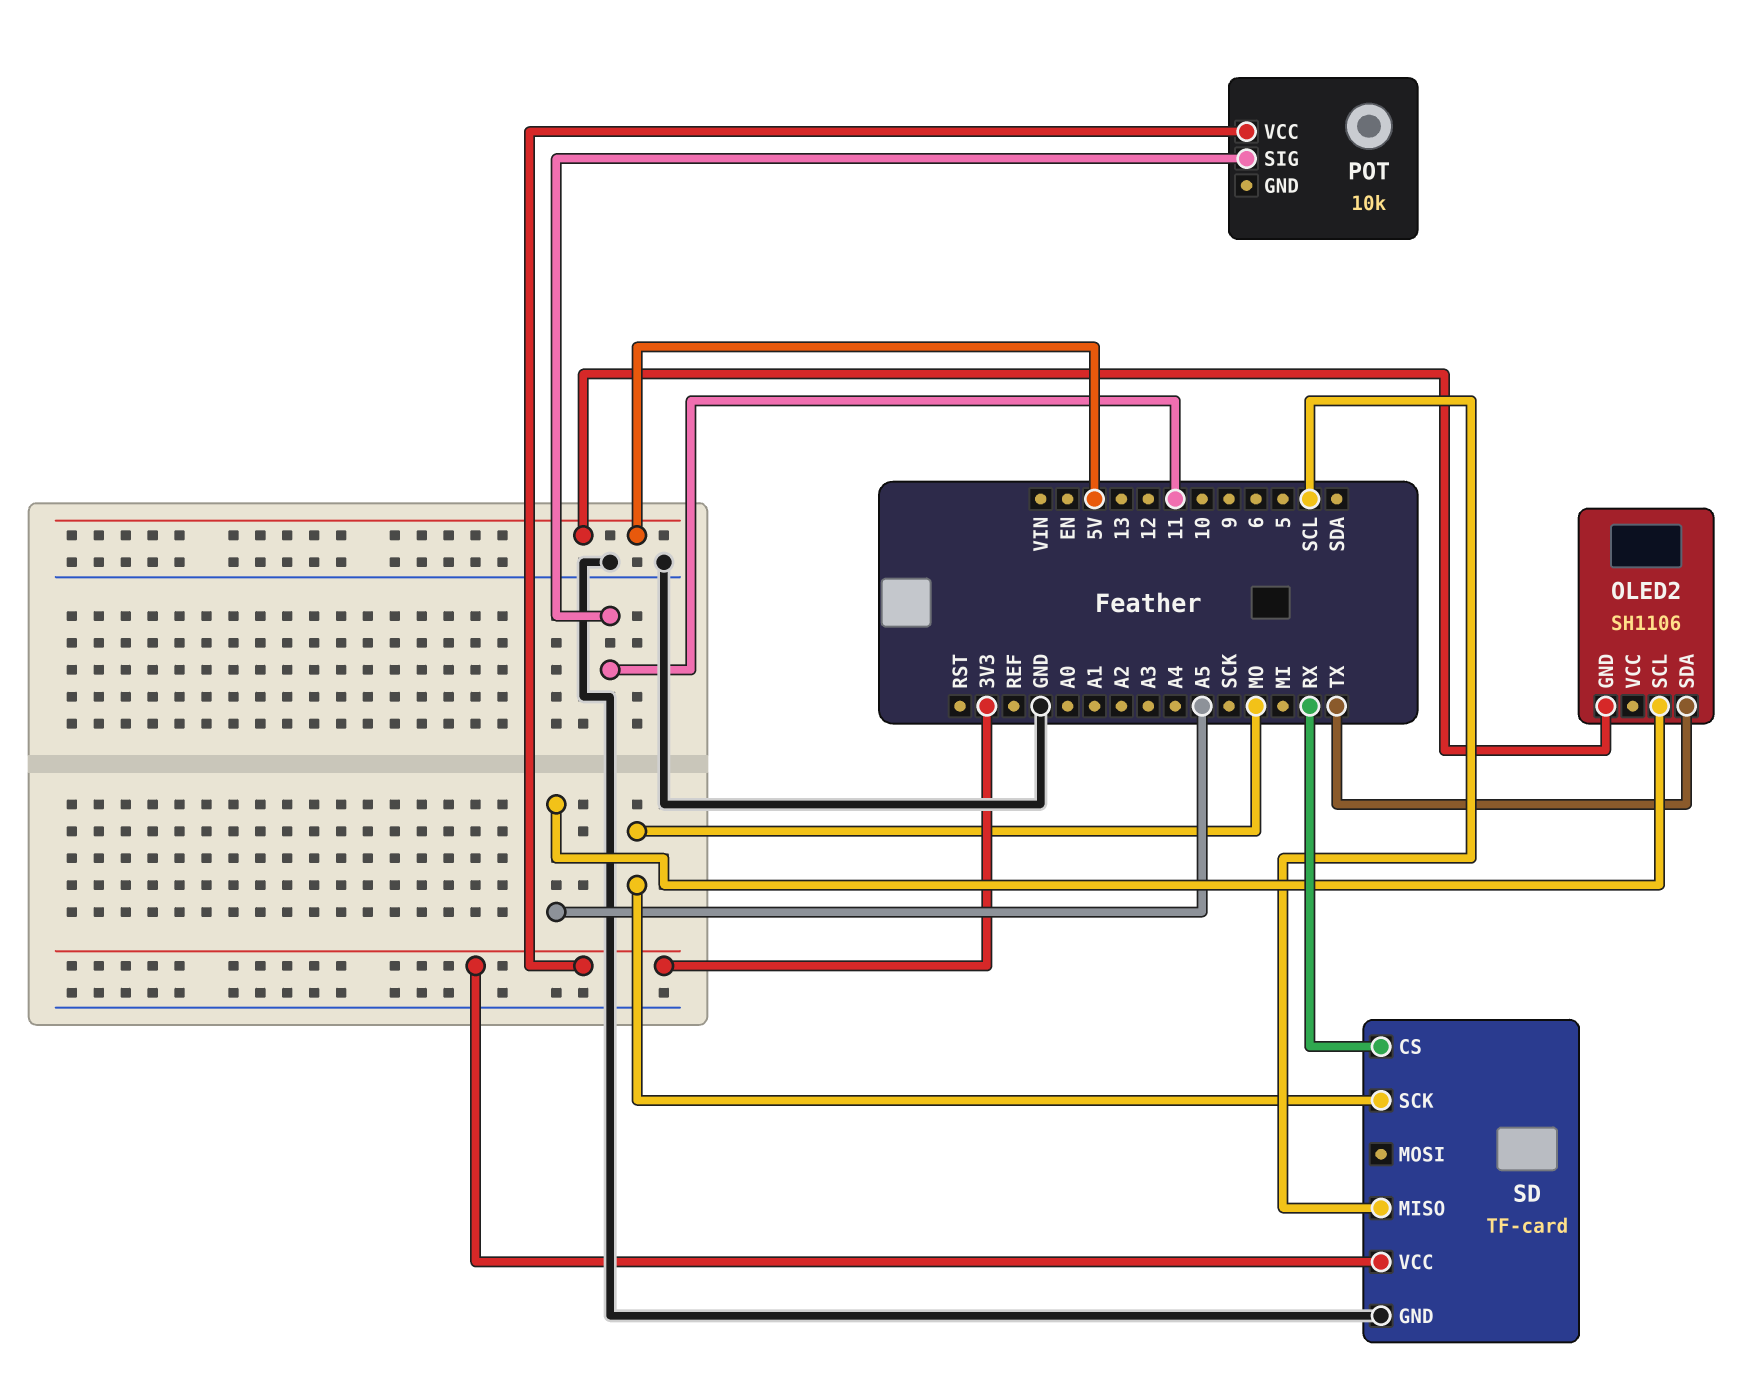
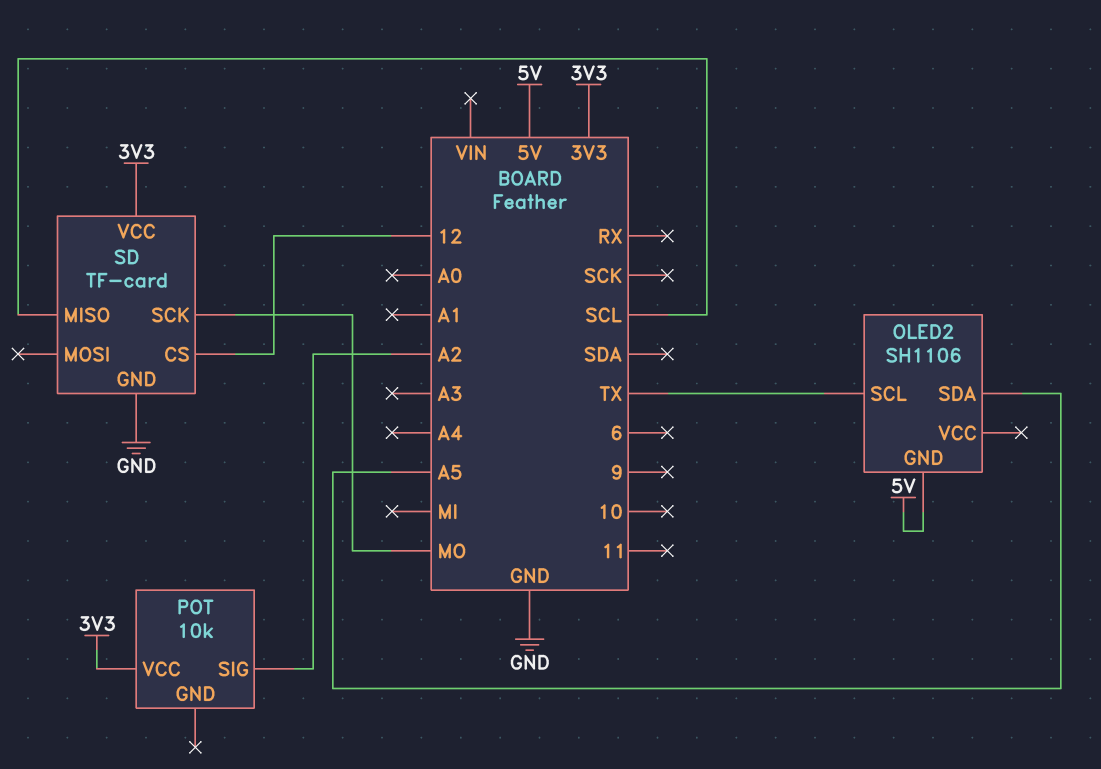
OLED2 pin SCL: A5 -> TX
OLED2 pin SDA: TX -> A5
POT pin SIG: 11 -> A2
SD pin CS: RX -> 12

